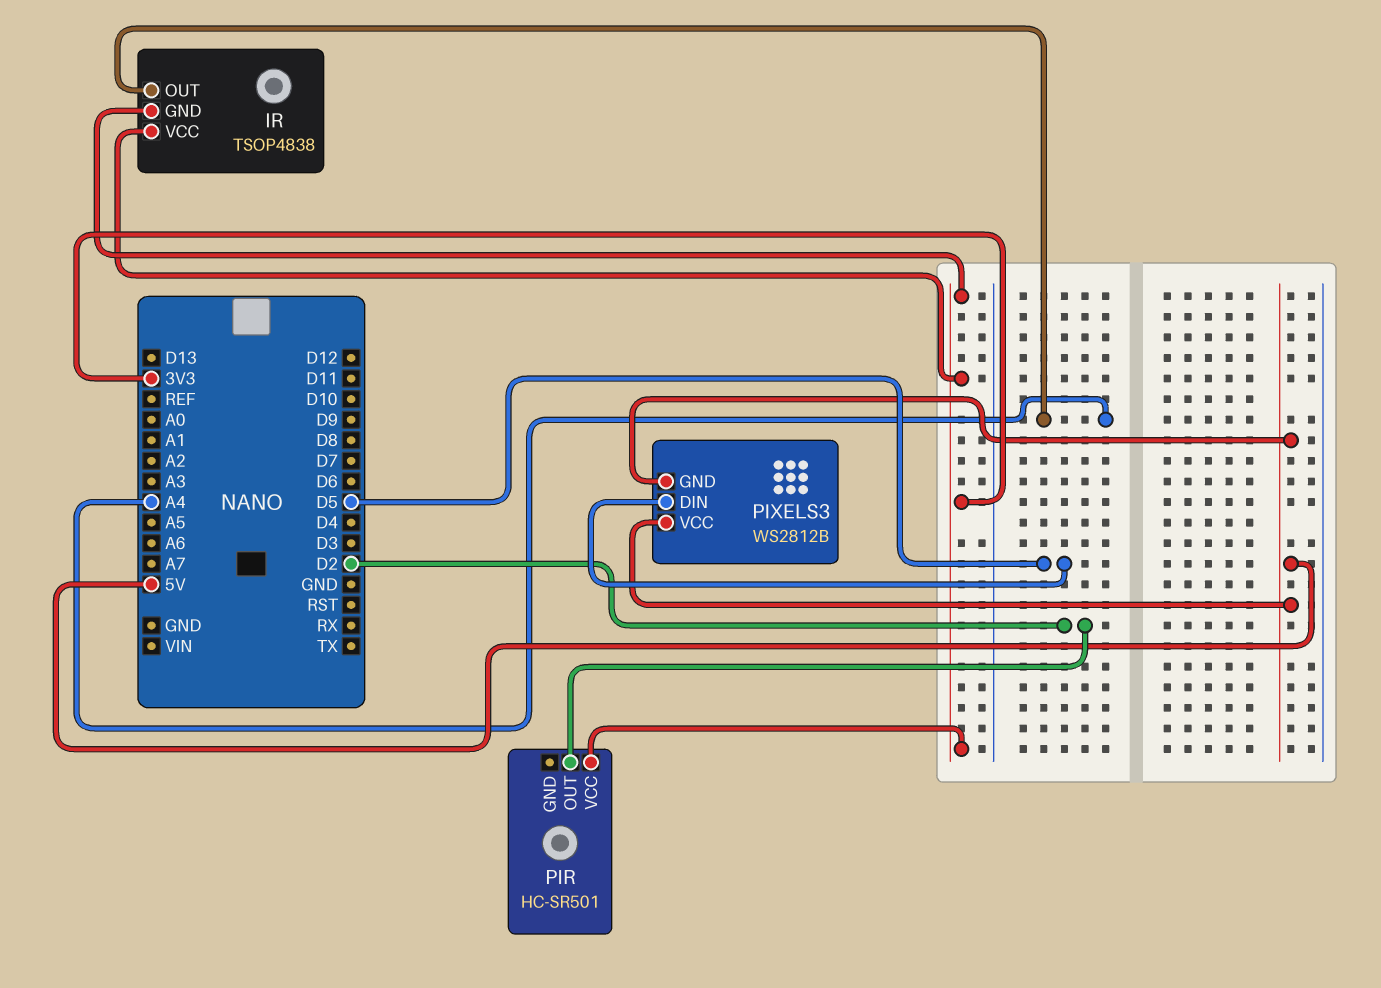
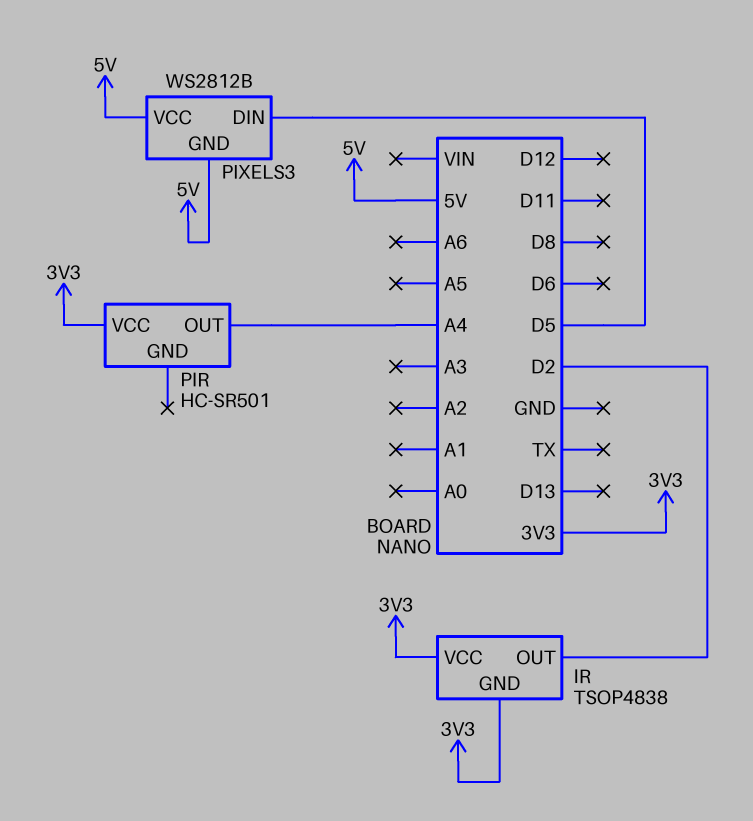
IR pin OUT: A4 -> D2
PIR pin OUT: D2 -> A4

